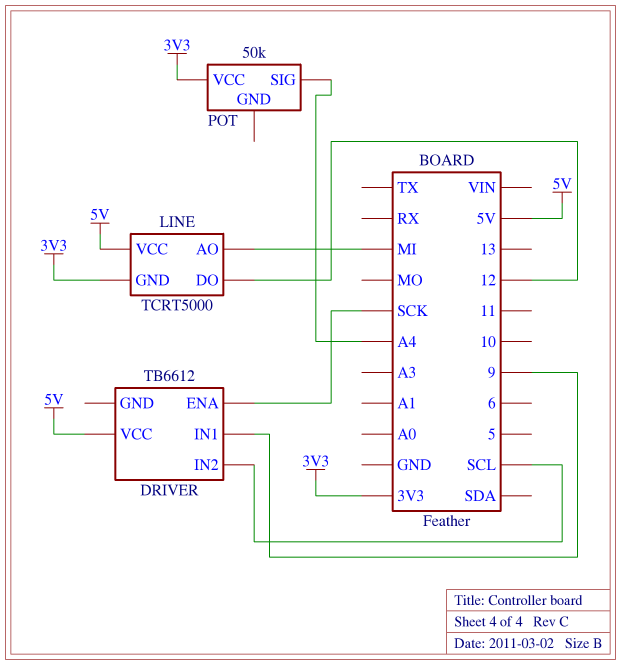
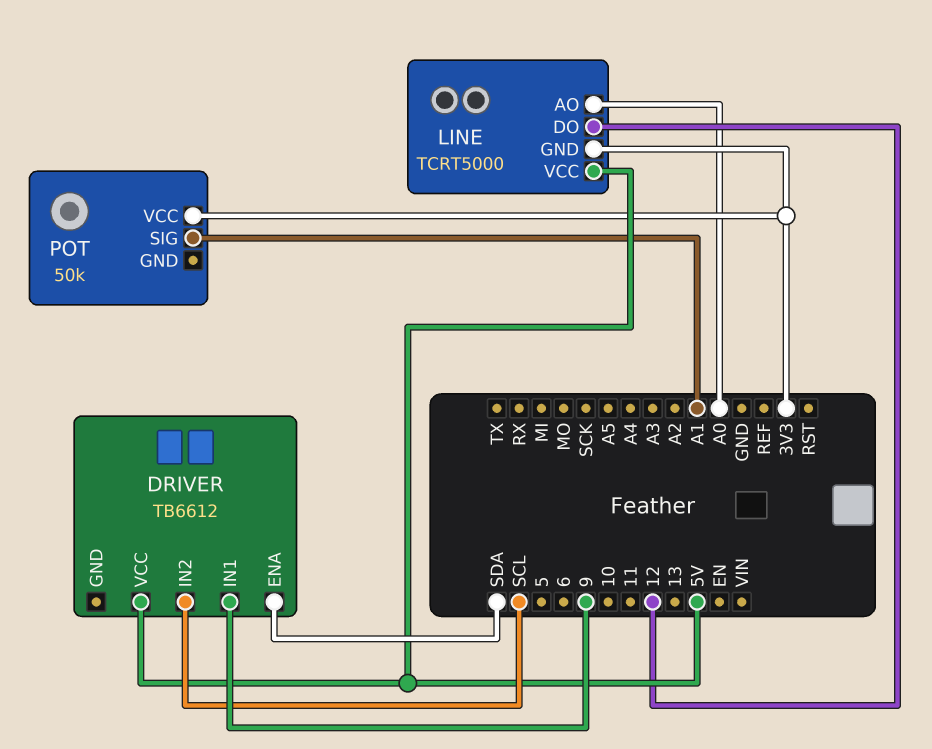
DRIVER pin ENA: SCK -> SDA
LINE pin AO: MI -> A0
POT pin SIG: A4 -> A1

